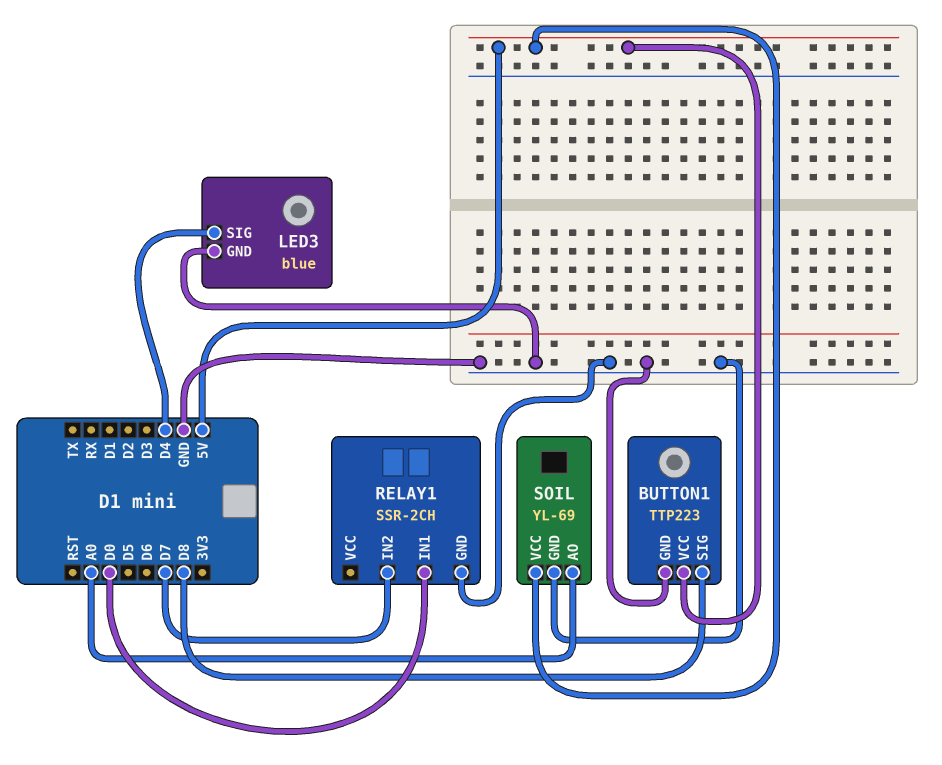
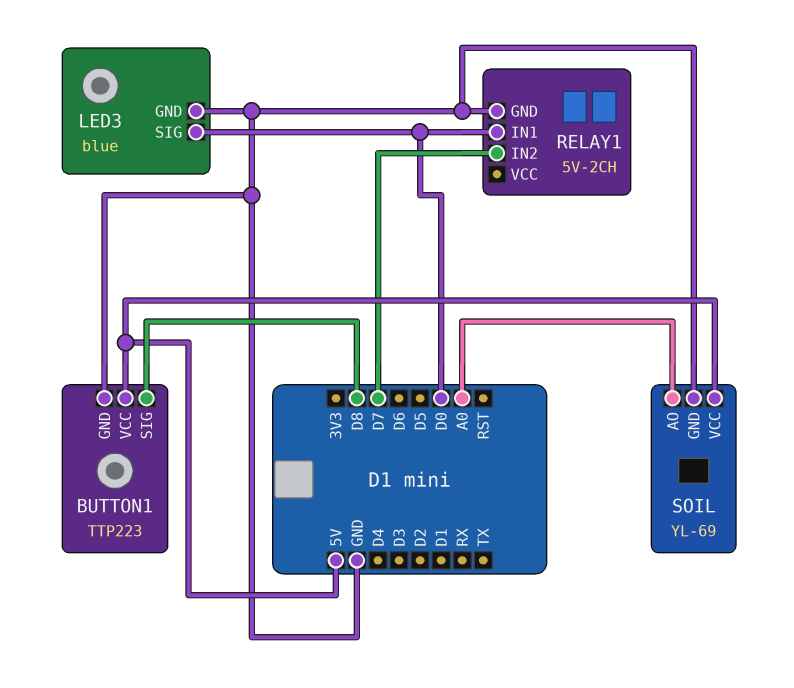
LED3 pin SIG: D4 -> D0
RELAY1: SSR-2CH -> 5V-2CH

